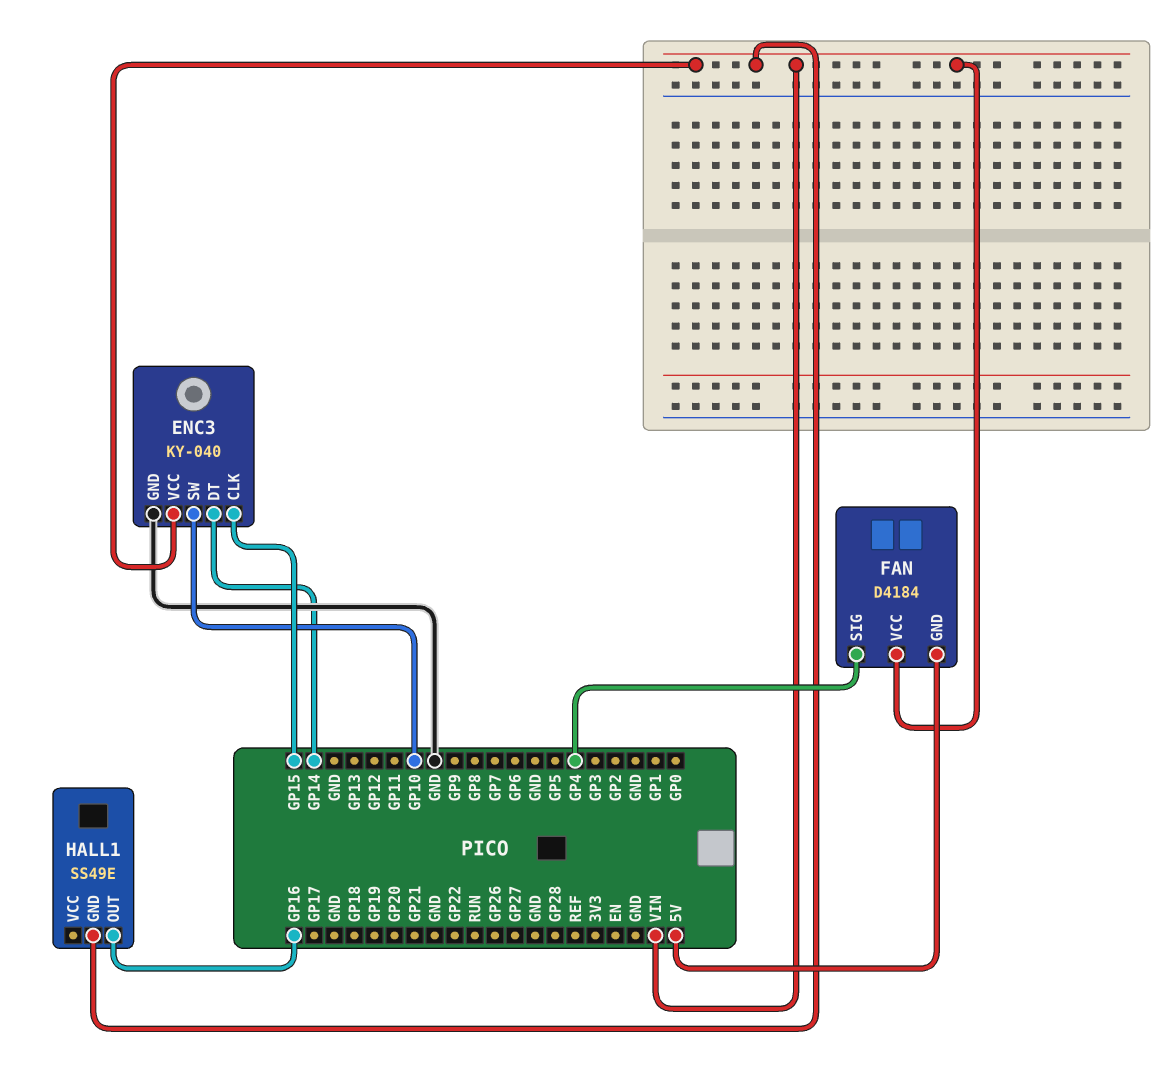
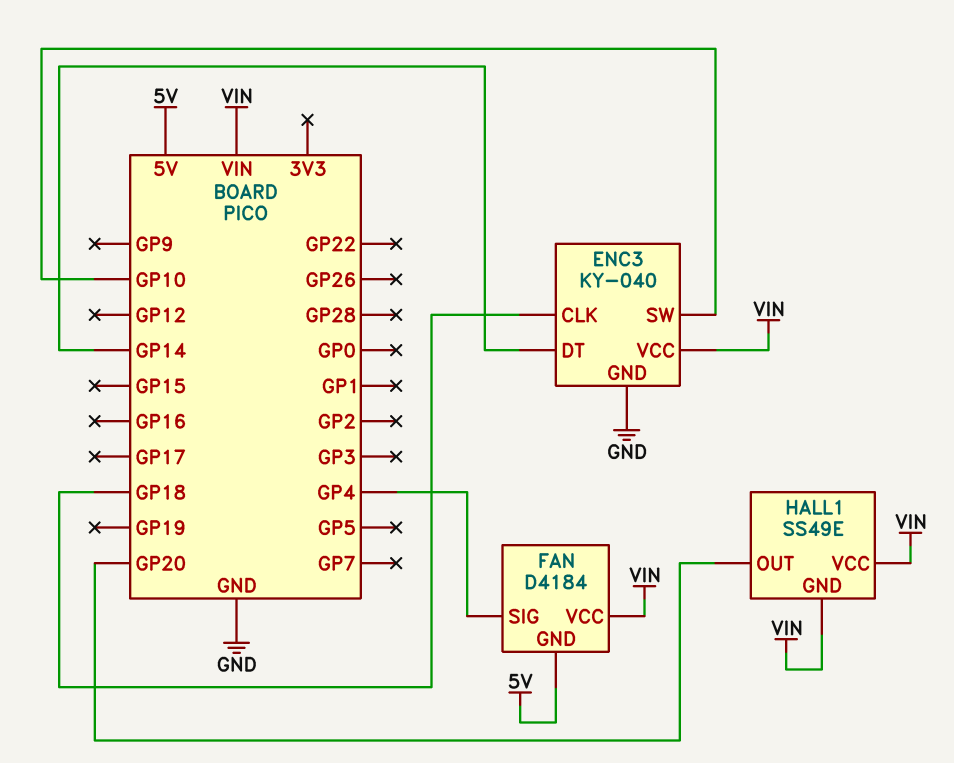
ENC3 pin CLK: GP15 -> GP18
HALL1 pin OUT: GP16 -> GP20
HALL1 pin VCC: none -> VIN

